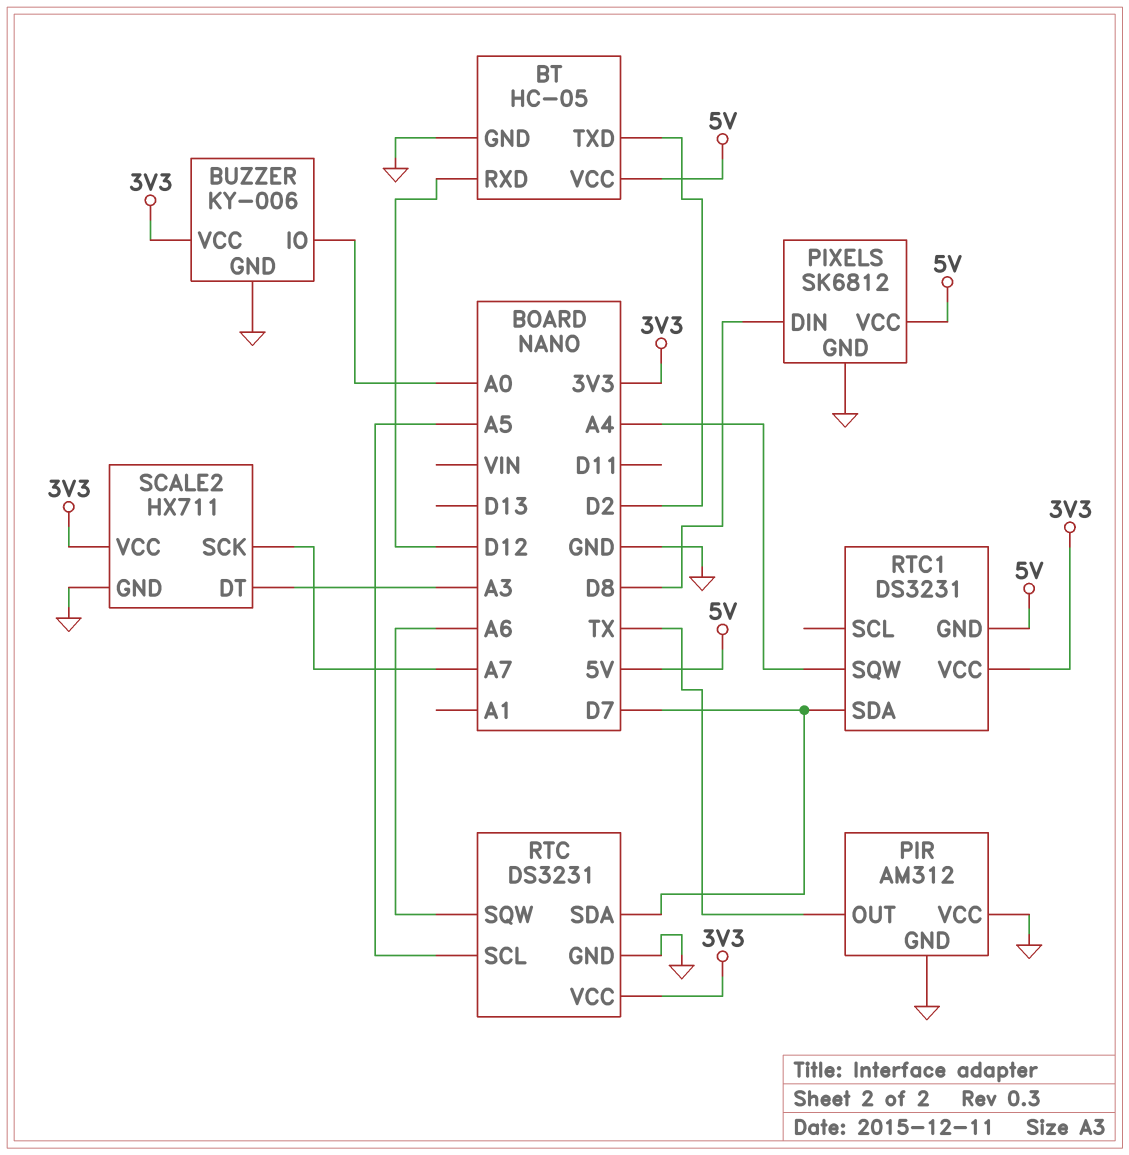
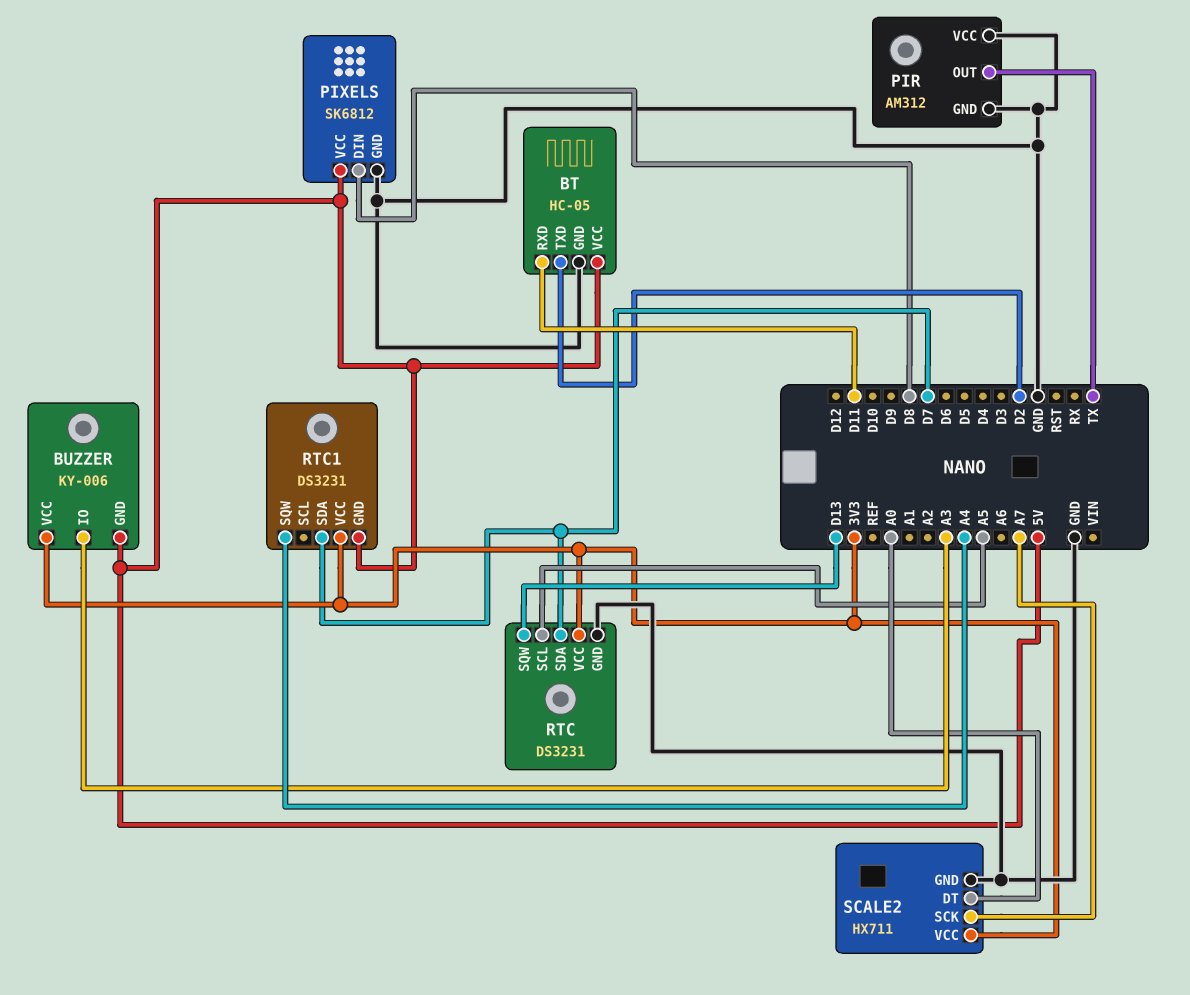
BT pin RXD: D12 -> D11
BUZZER pin GND: GND -> 5V
BUZZER pin IO: A0 -> A3
RTC pin SQW: A6 -> D13
SCALE2 pin DT: A3 -> A0

